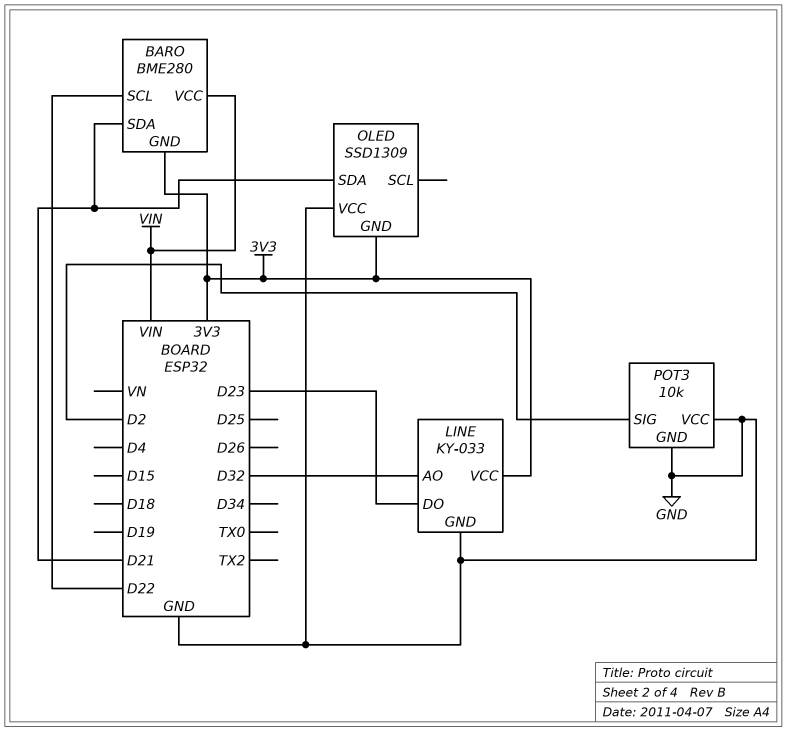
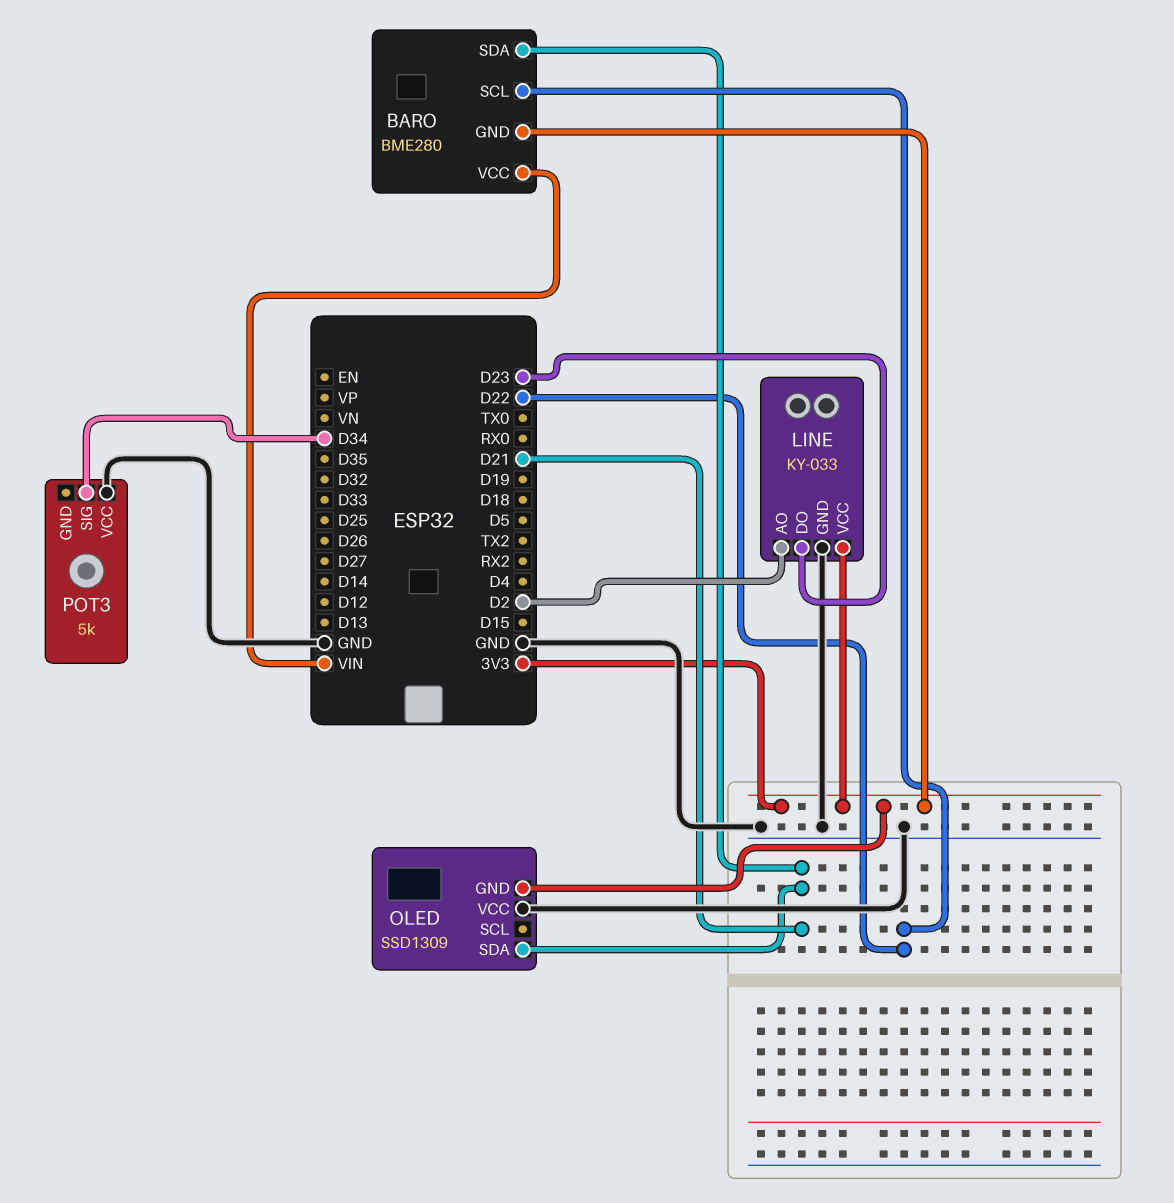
LINE pin AO: D32 -> D2
POT3: 10k -> 5k
POT3 pin GND: GND -> none
POT3 pin SIG: D2 -> D34

